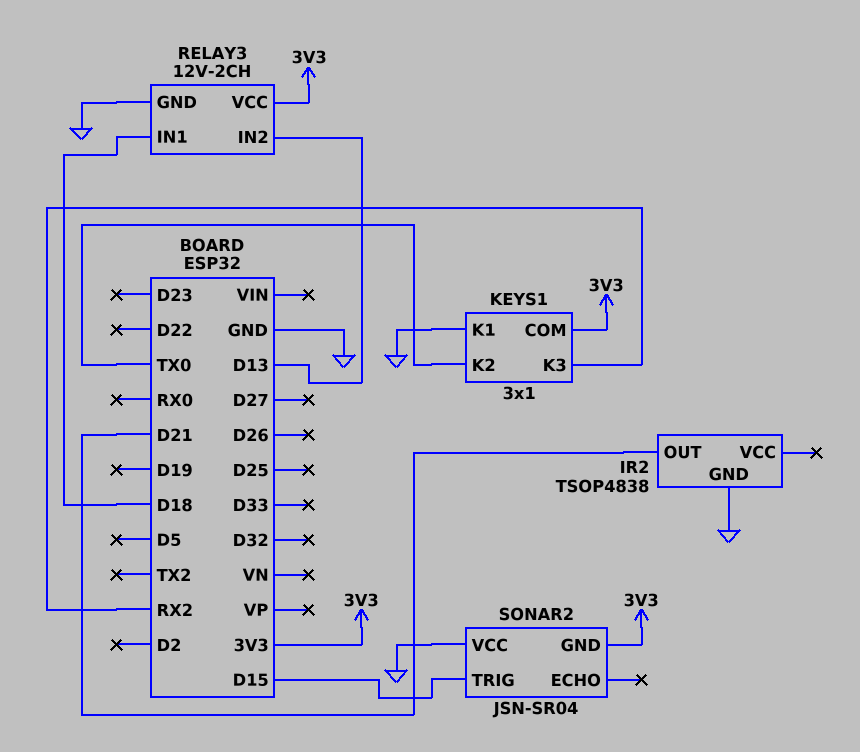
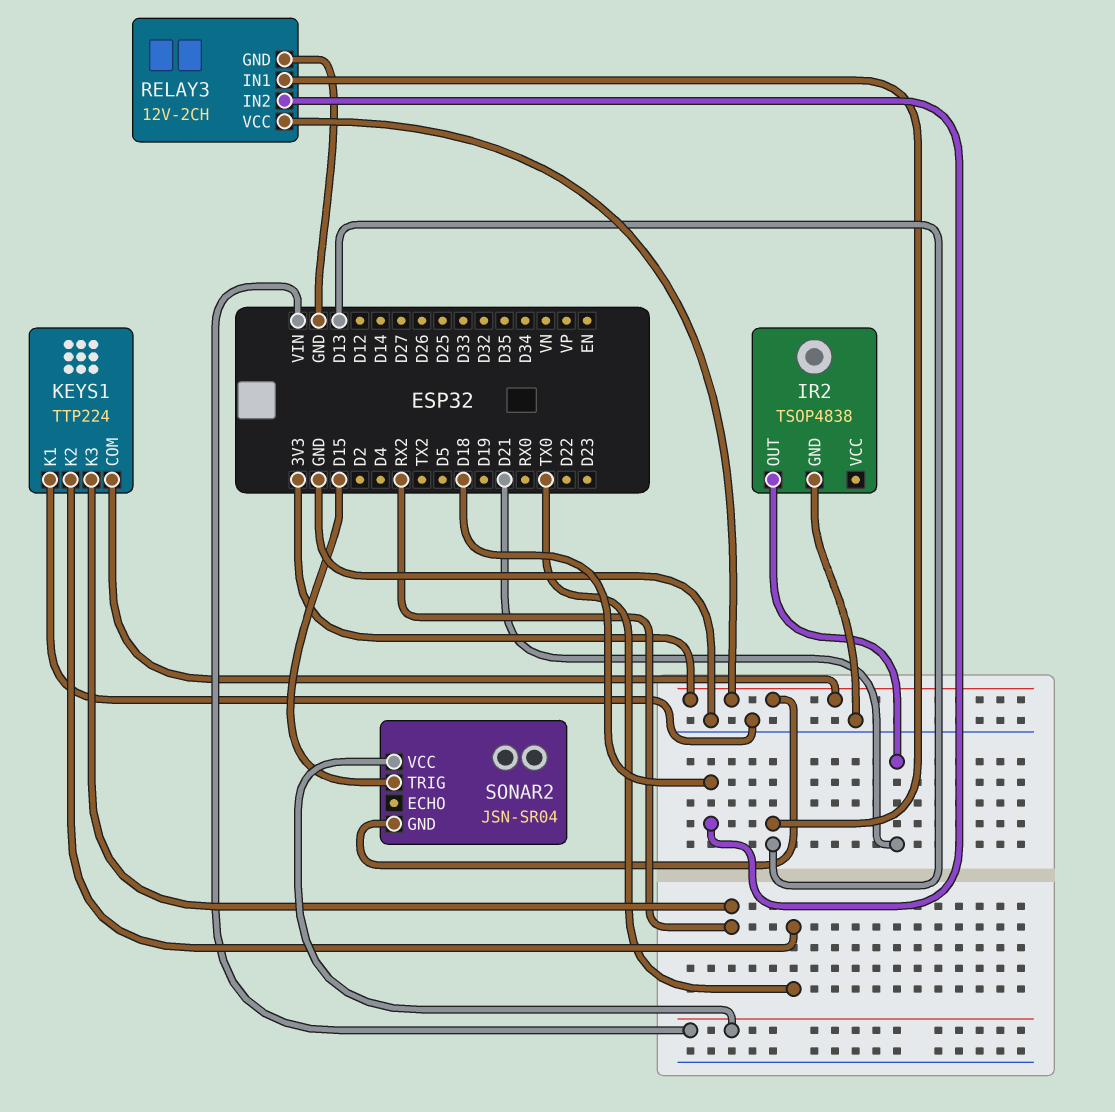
KEYS1: 3x1 -> TTP224
RELAY3 pin IN1: D18 -> D13
RELAY3 pin IN2: D13 -> D18
SONAR2 pin VCC: GND -> VIN

